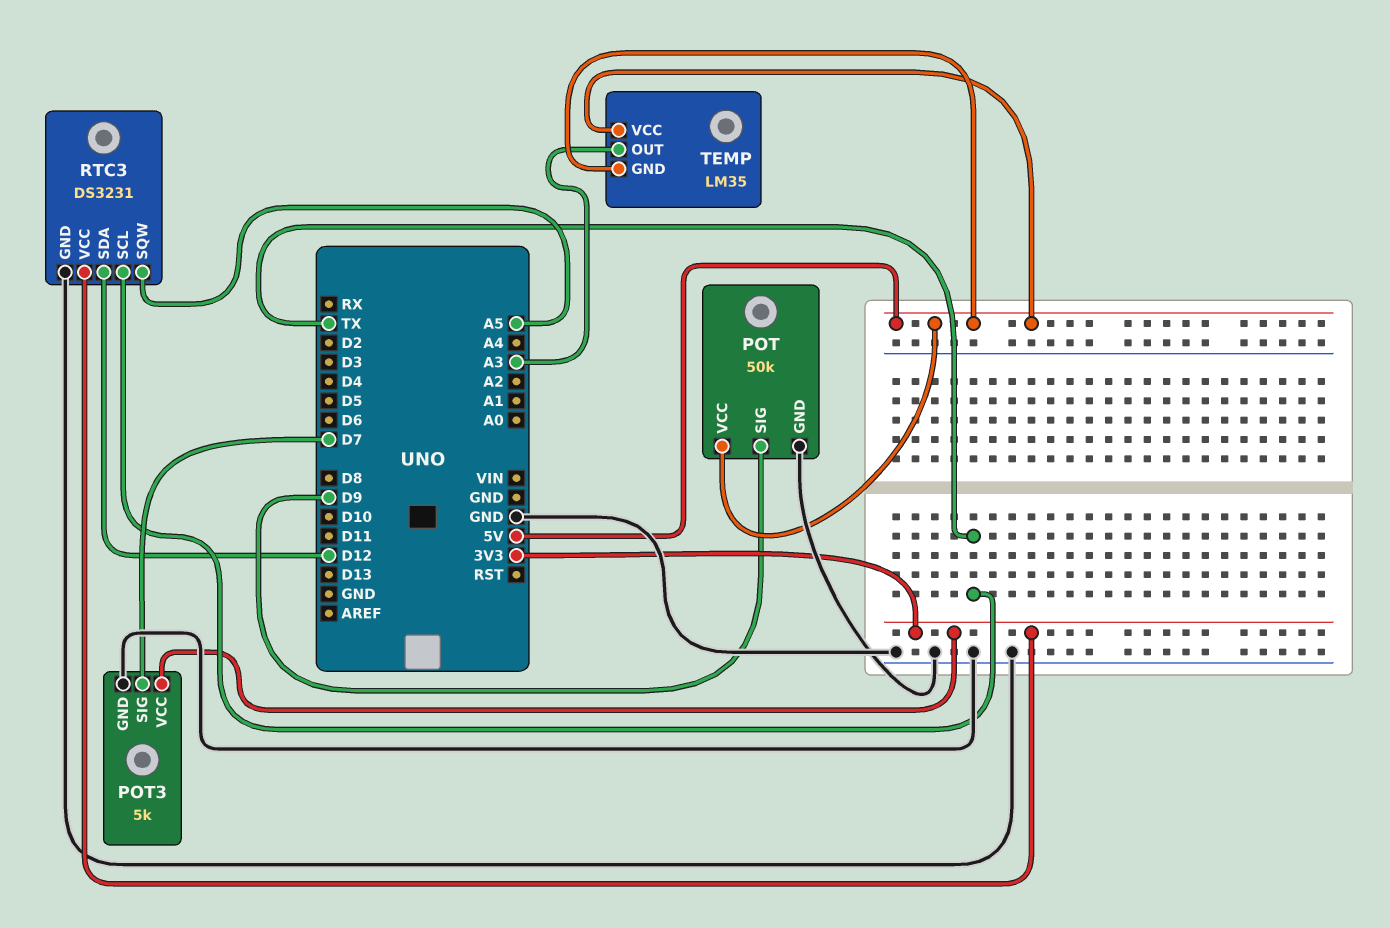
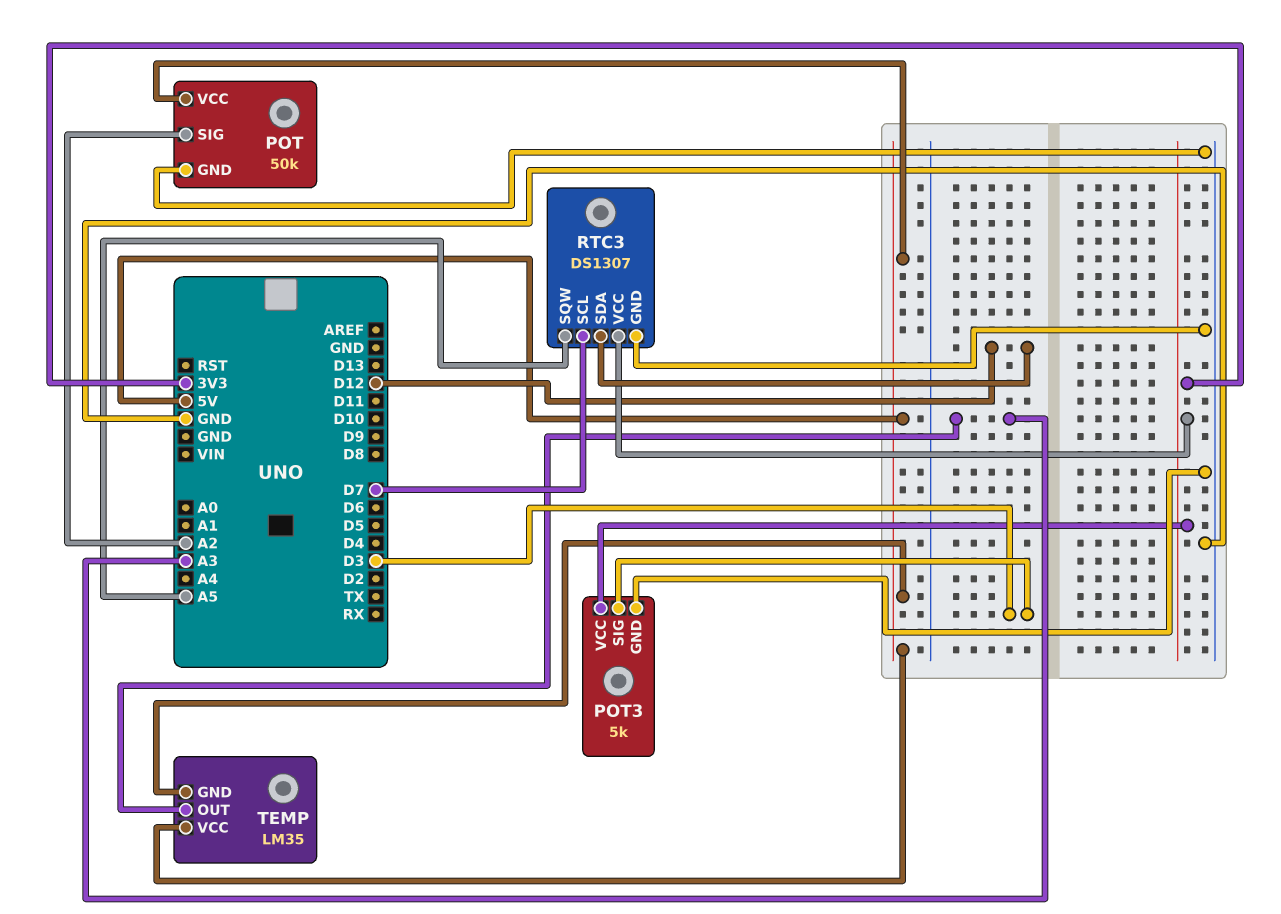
POT pin SIG: D9 -> A2
POT3 pin SIG: D7 -> D3
RTC3: DS3231 -> DS1307
RTC3 pin SCL: TX -> D7

